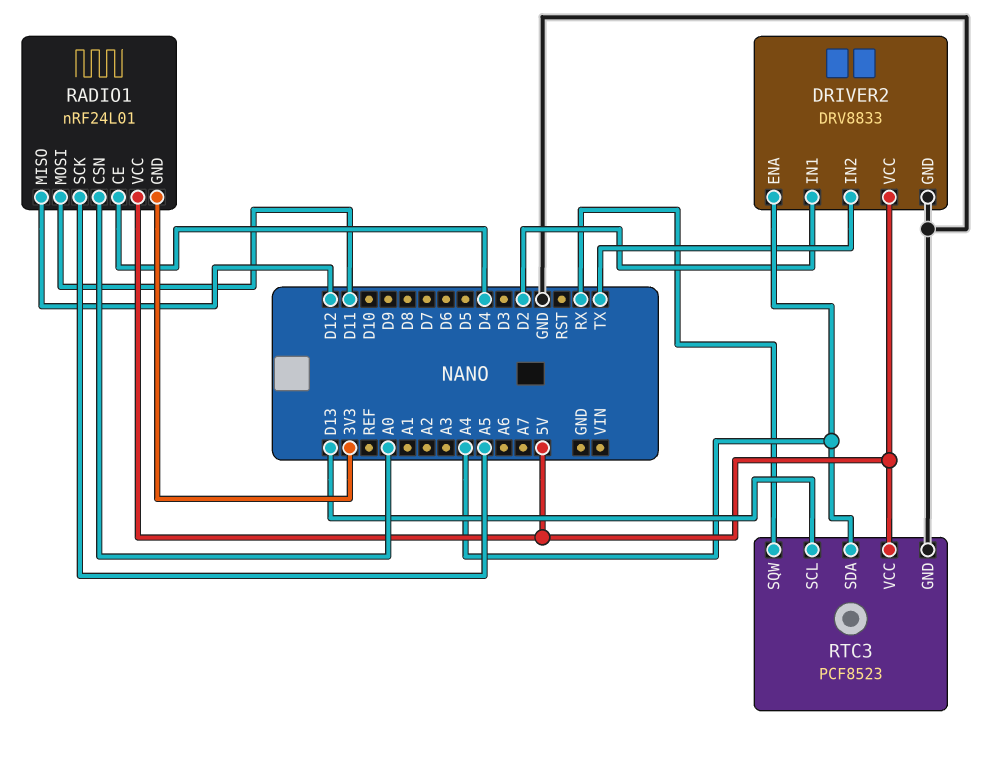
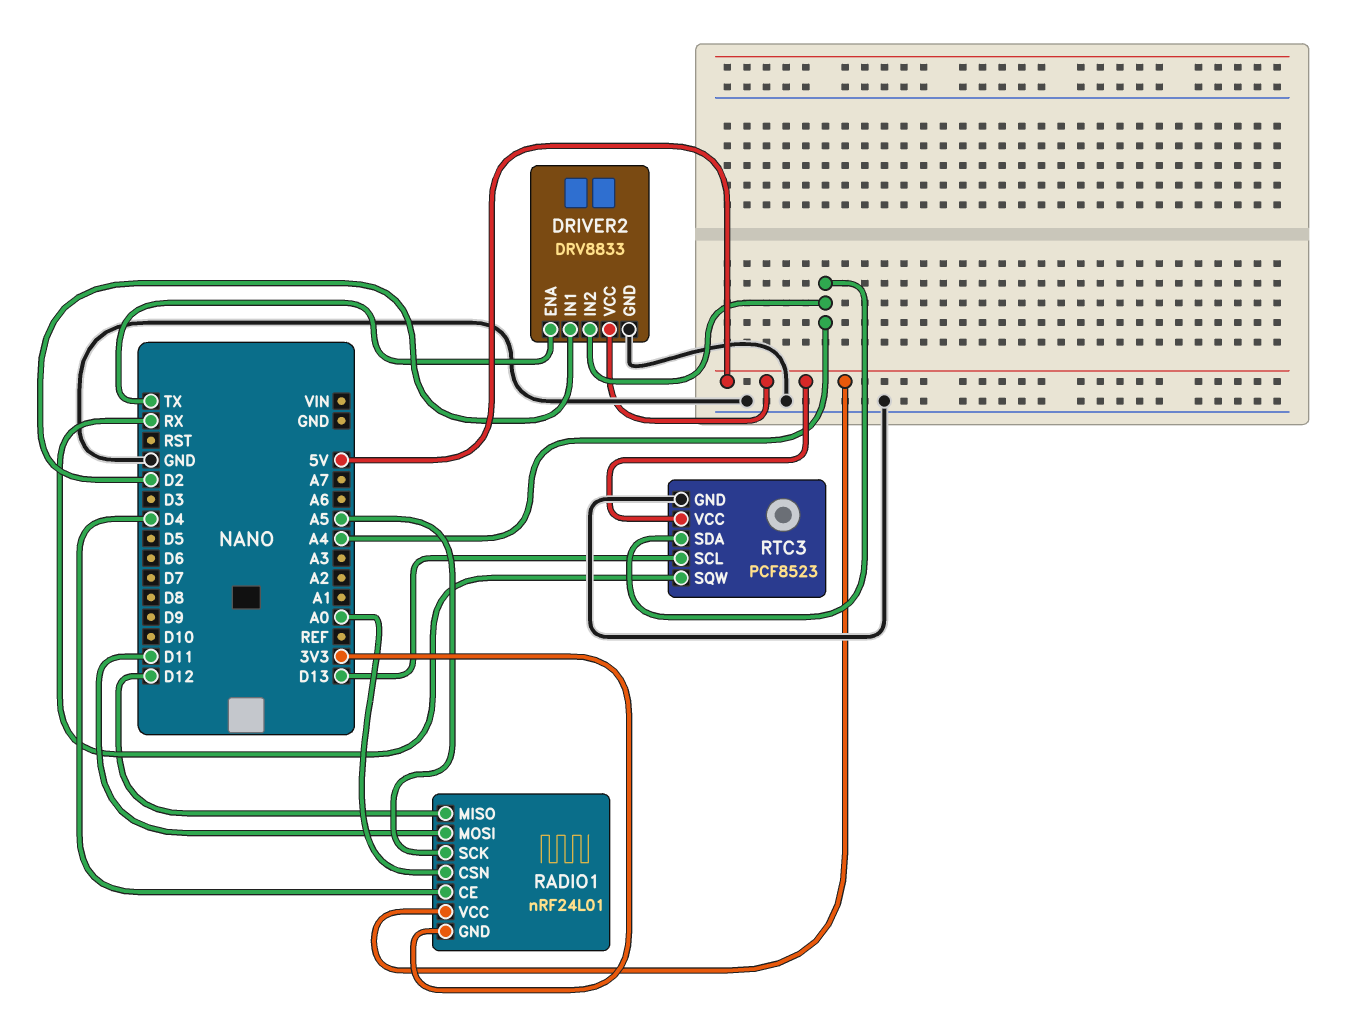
DRIVER2 pin ENA: A4 -> TX
DRIVER2 pin IN2: TX -> A4

